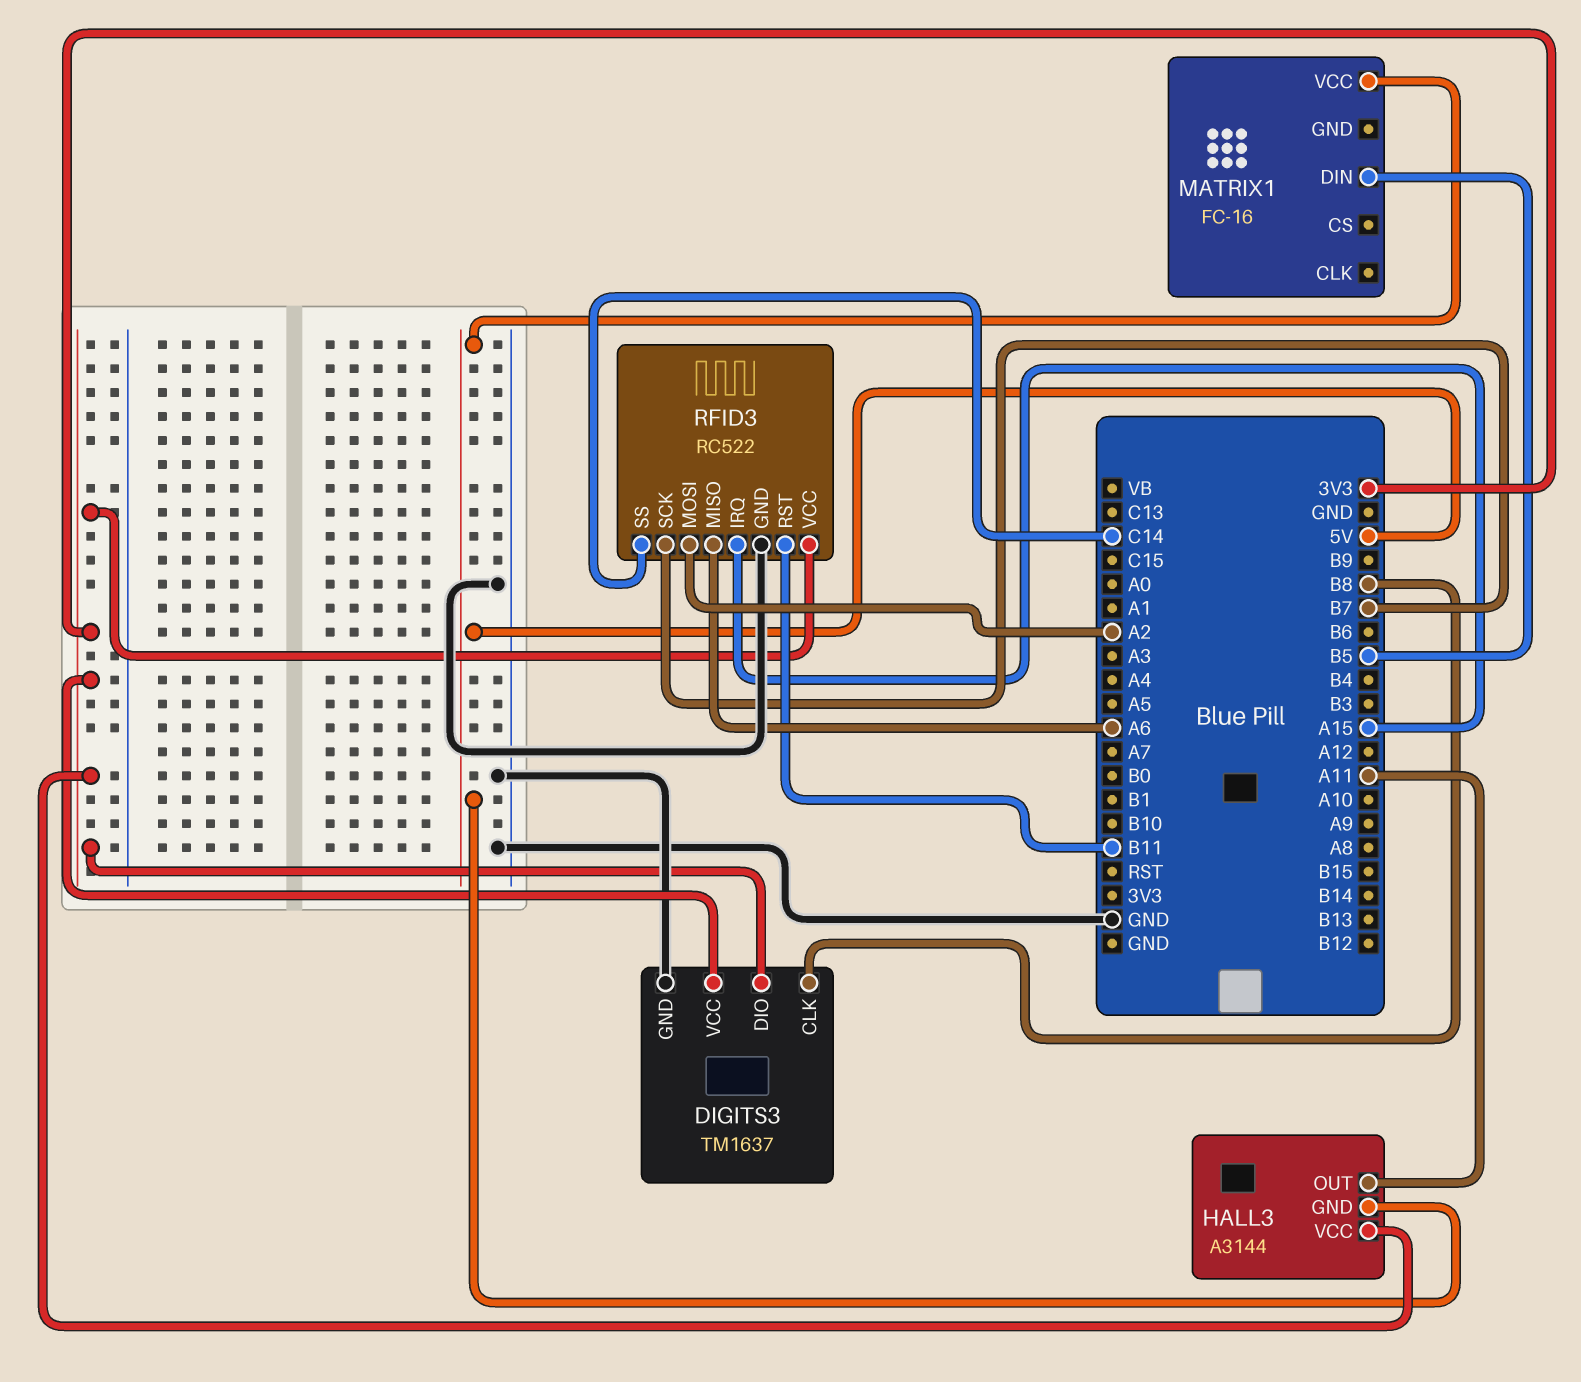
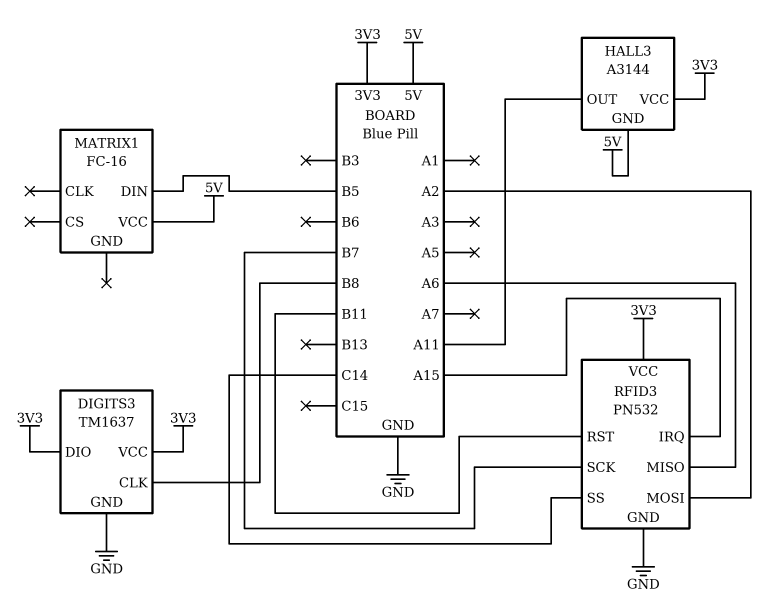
RFID3: RC522 -> PN532

